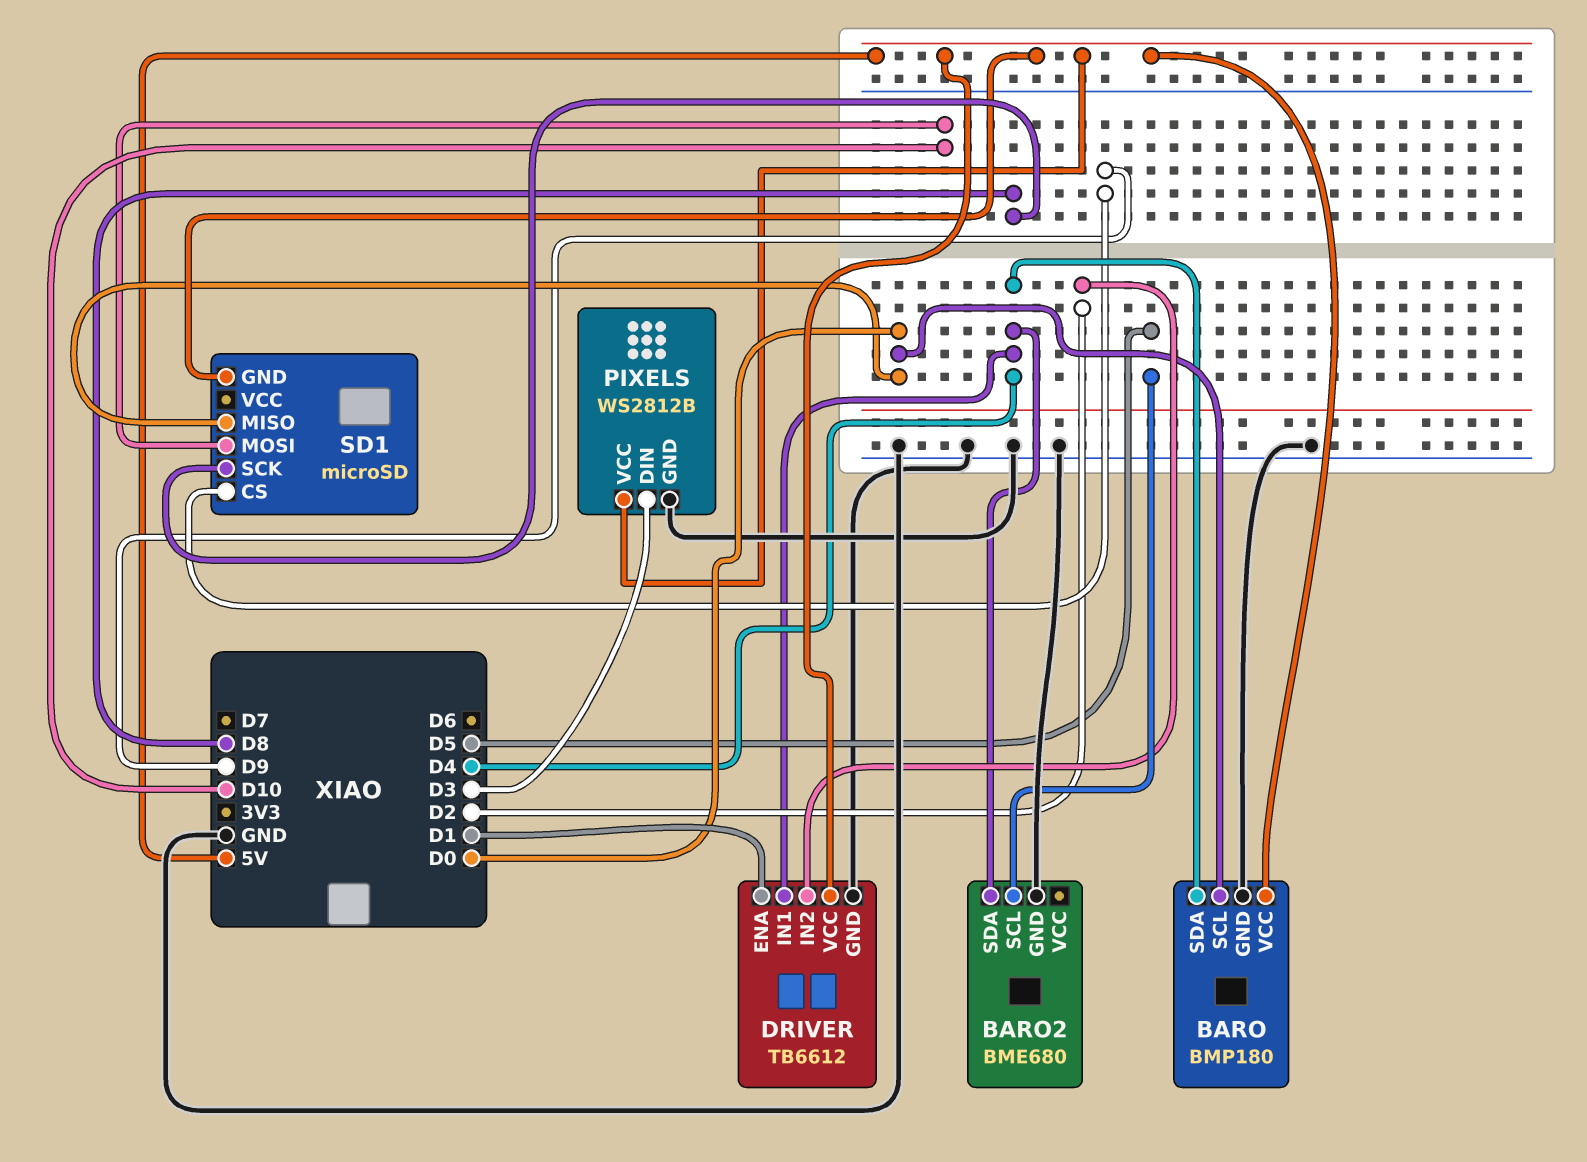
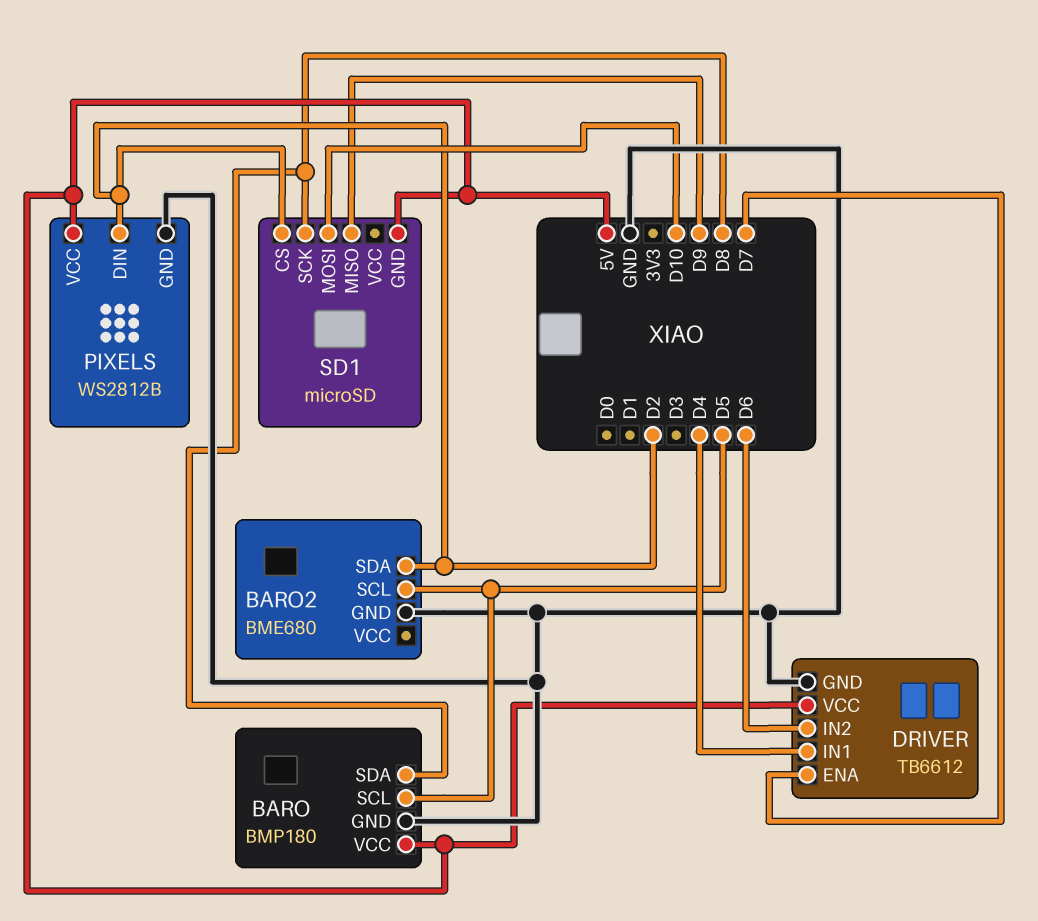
BARO pin SCL: D0 -> D5
BARO pin SDA: D4 -> D8
BARO2 pin SDA: D4 -> D2
DRIVER pin ENA: D1 -> D7
DRIVER pin IN2: D2 -> D6
PIXELS pin DIN: D3 -> D2
SD1 pin CS: D9 -> D2
SD1 pin MISO: D0 -> D9

